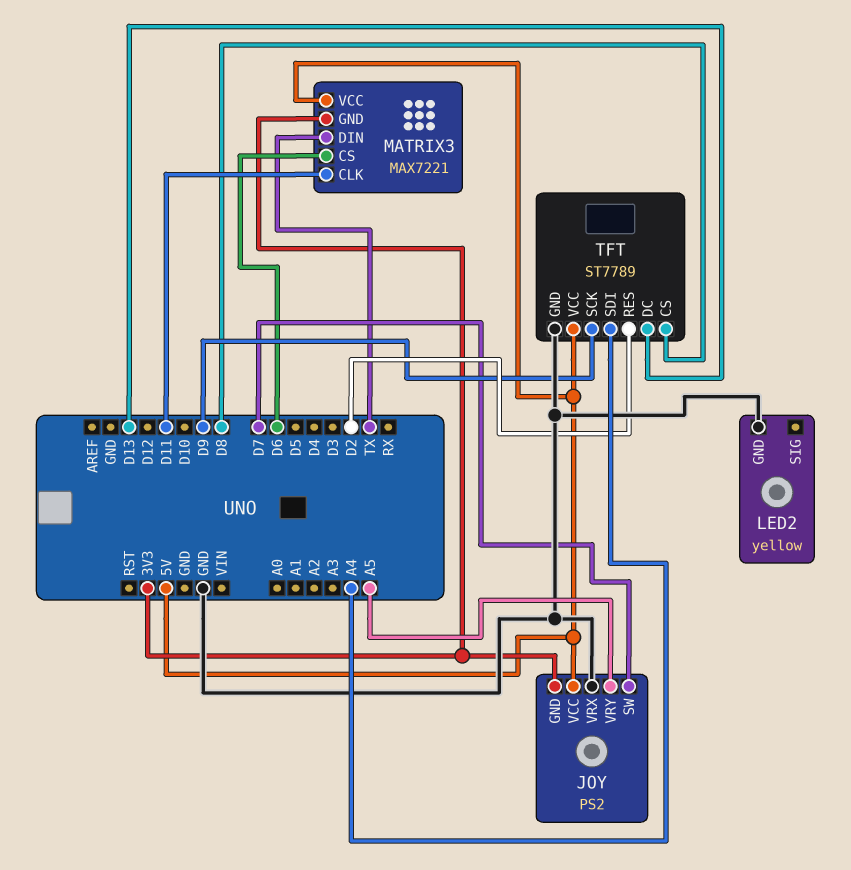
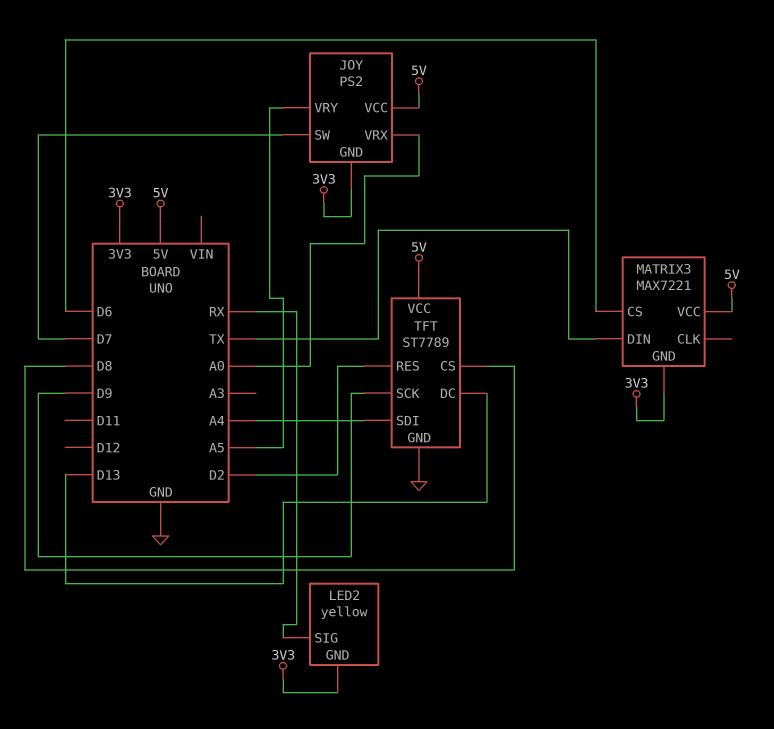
JOY pin VRX: GND -> A0
LED2 pin GND: GND -> 3V3
LED2 pin SIG: none -> RX
MATRIX3 pin CLK: D11 -> none

